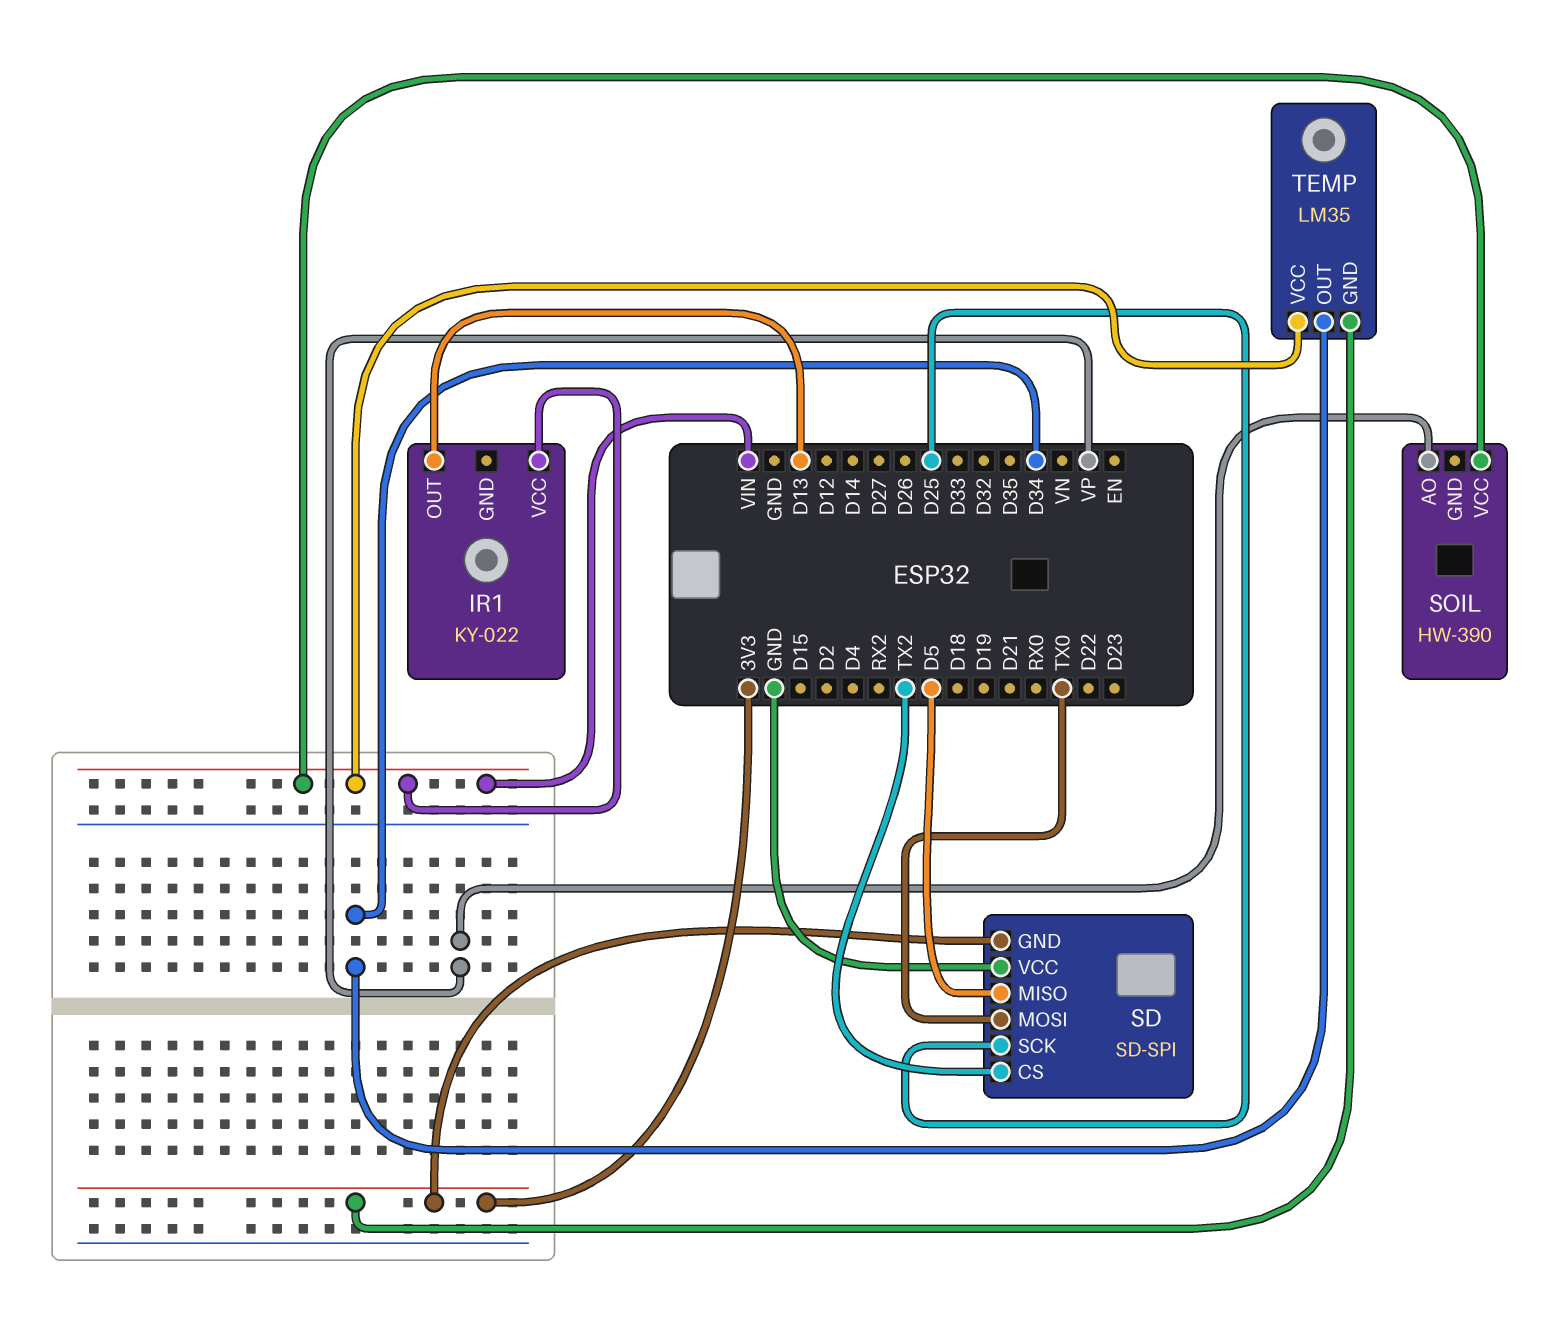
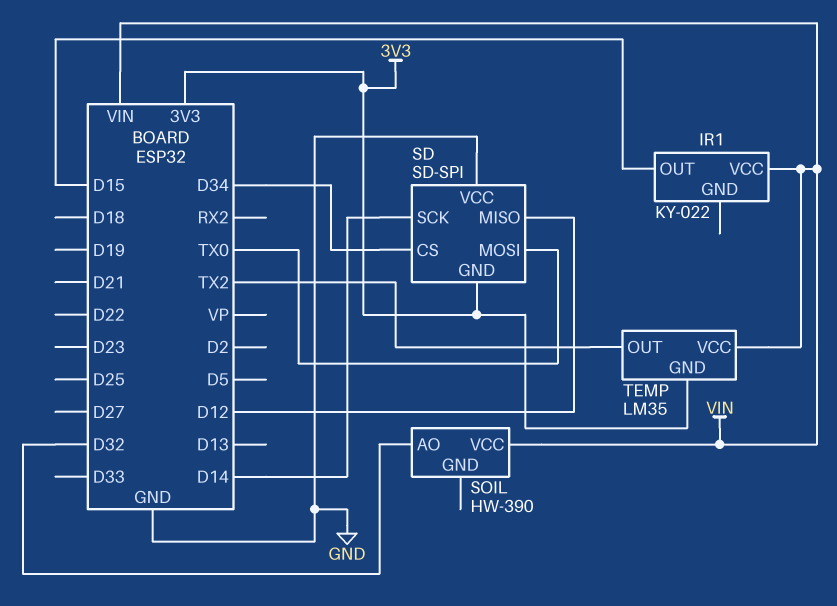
IR1 pin OUT: D13 -> D15
SD pin CS: TX2 -> D34
SD pin MISO: D5 -> D12
SD pin SCK: D25 -> D14
SOIL pin AO: VP -> D32
TEMP pin OUT: D34 -> TX2

